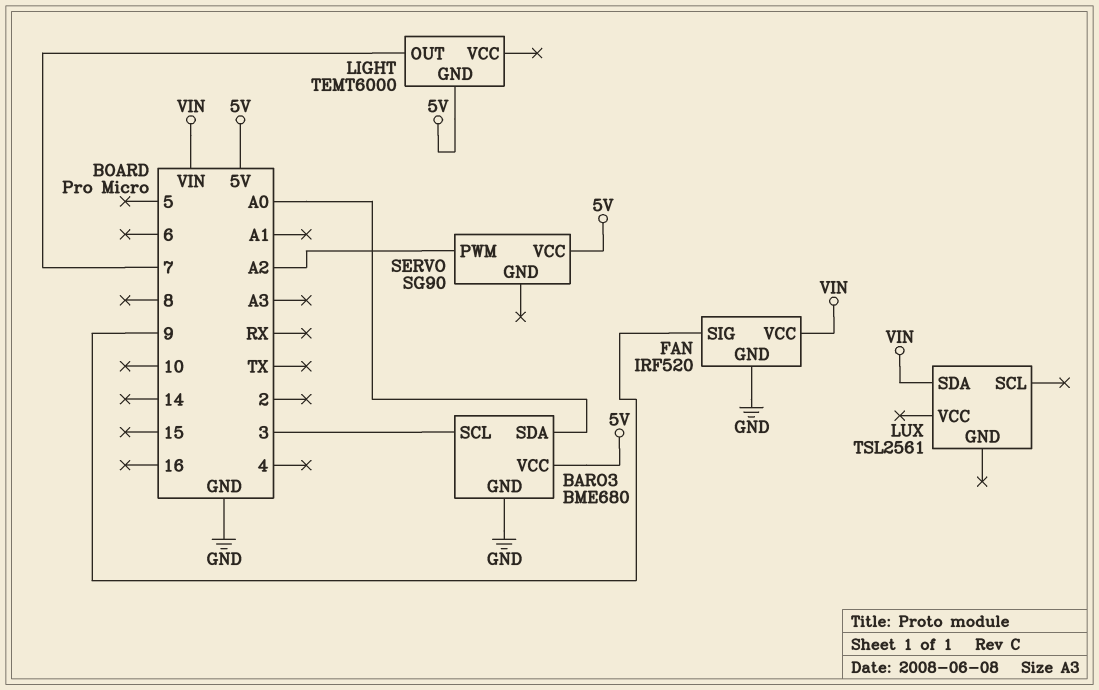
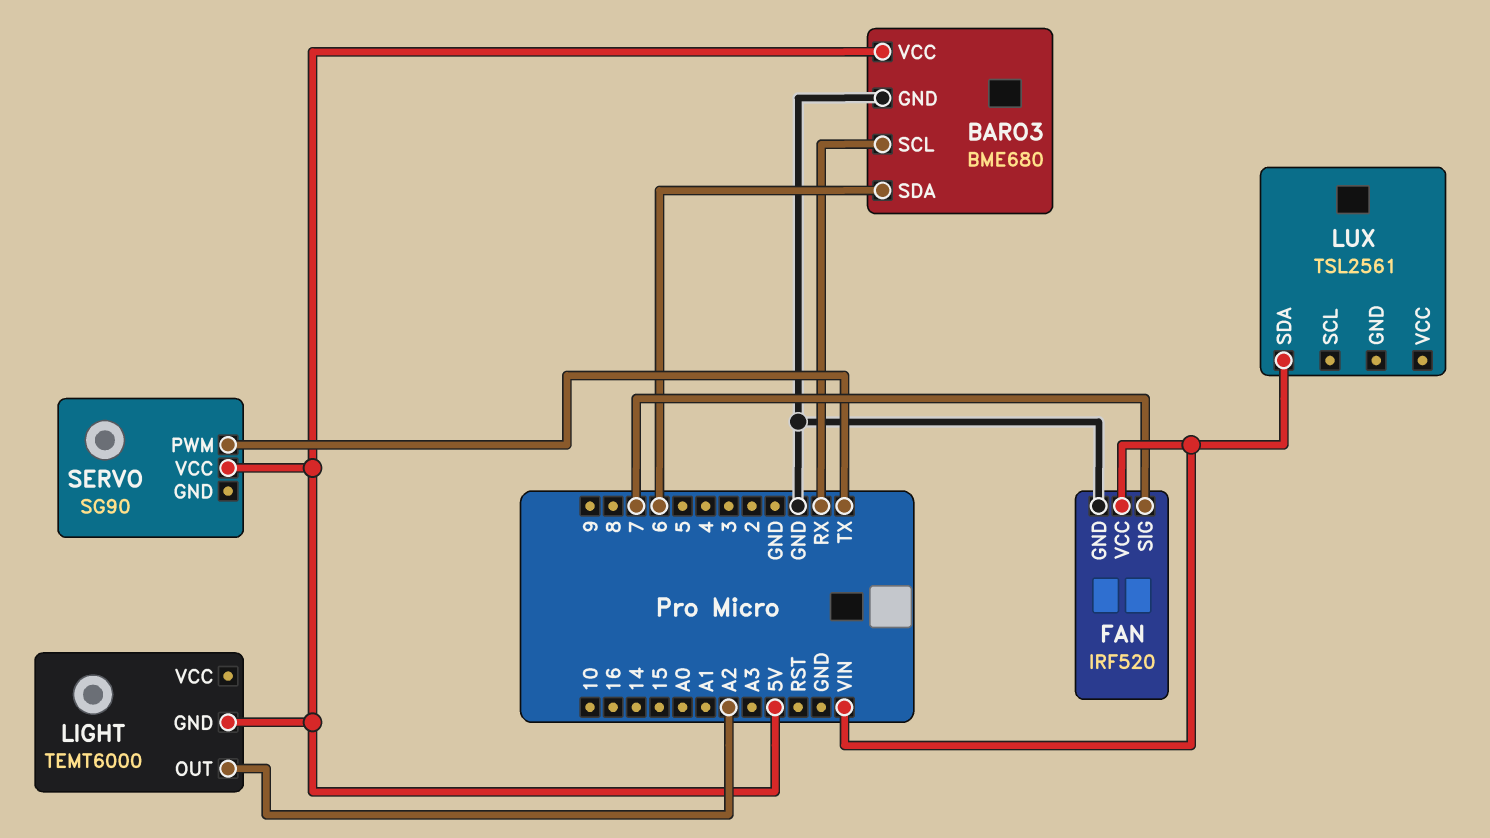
BARO3 pin SCL: 3 -> RX
BARO3 pin SDA: A0 -> 6
FAN pin SIG: 9 -> 7
LIGHT pin OUT: 7 -> A2
SERVO pin PWM: A2 -> TX

